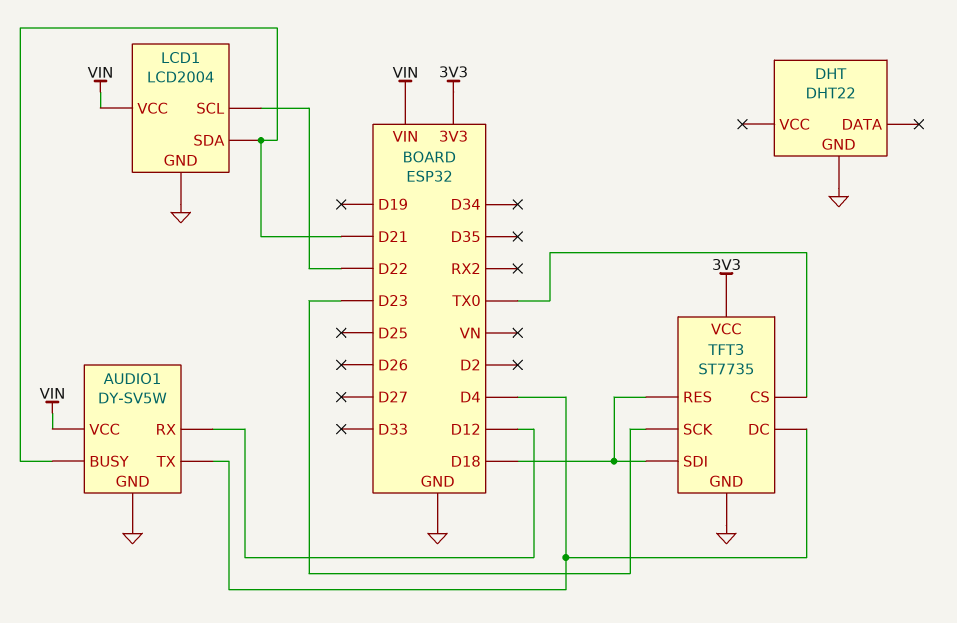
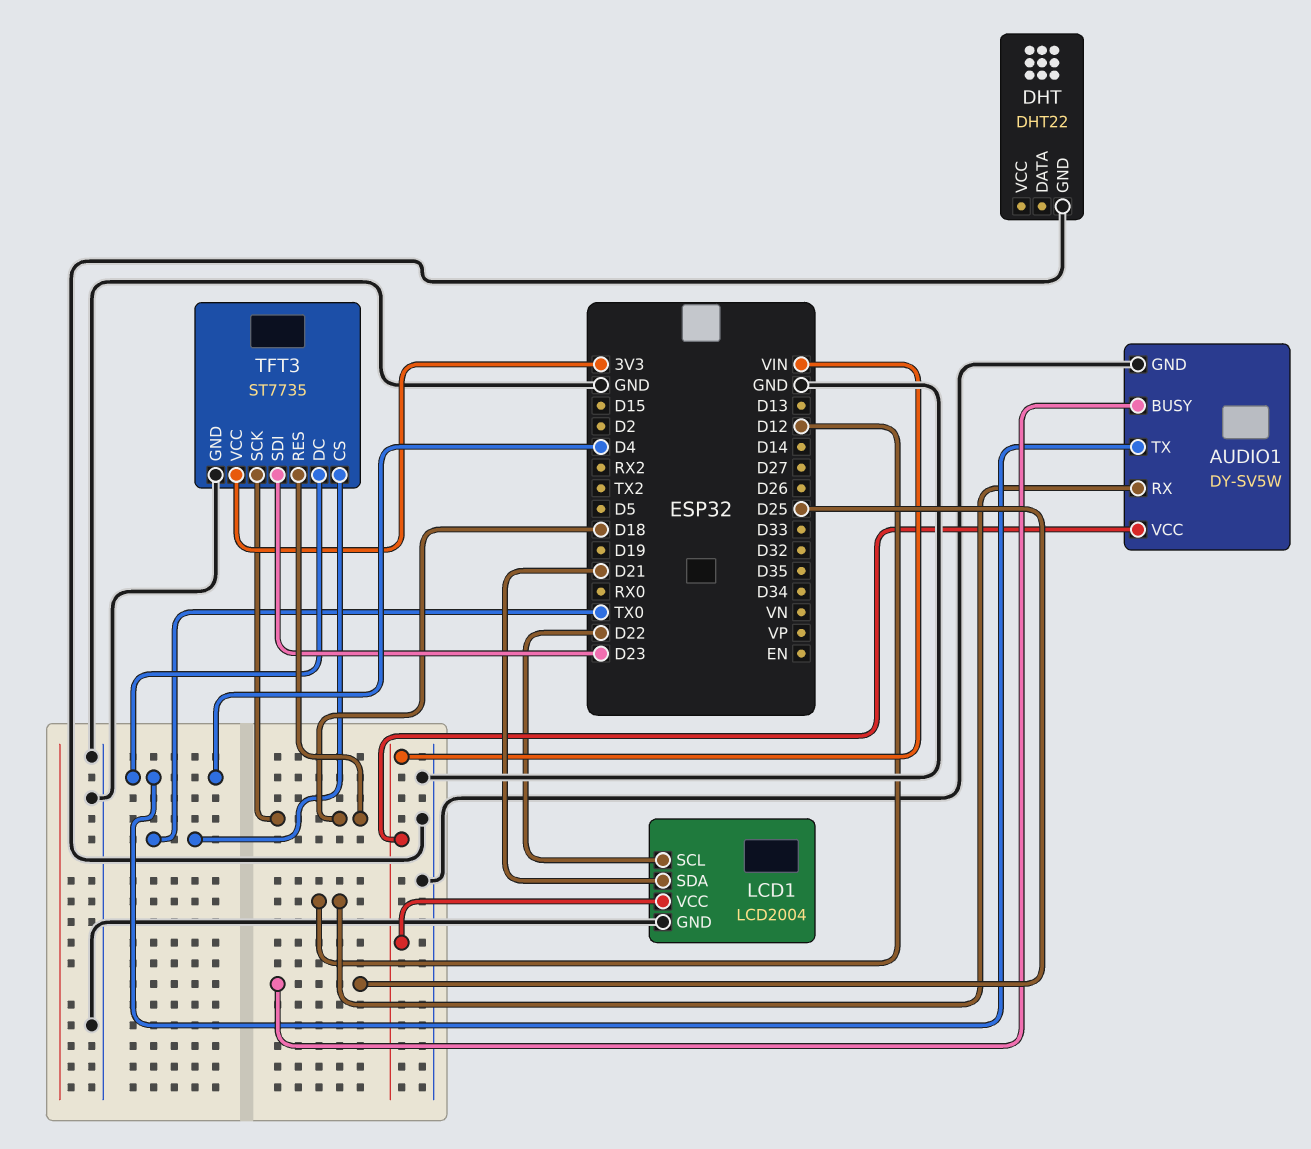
AUDIO1 pin BUSY: D21 -> D25
TFT3 pin SCK: D23 -> D18
TFT3 pin SDI: D18 -> D23

